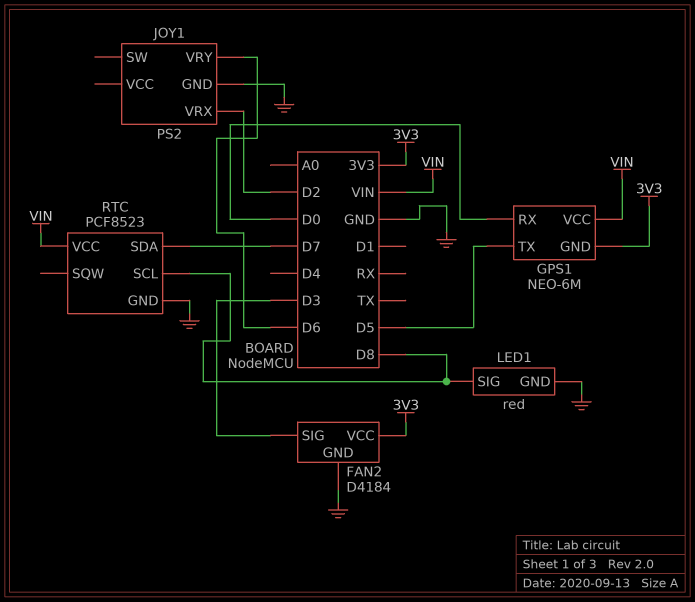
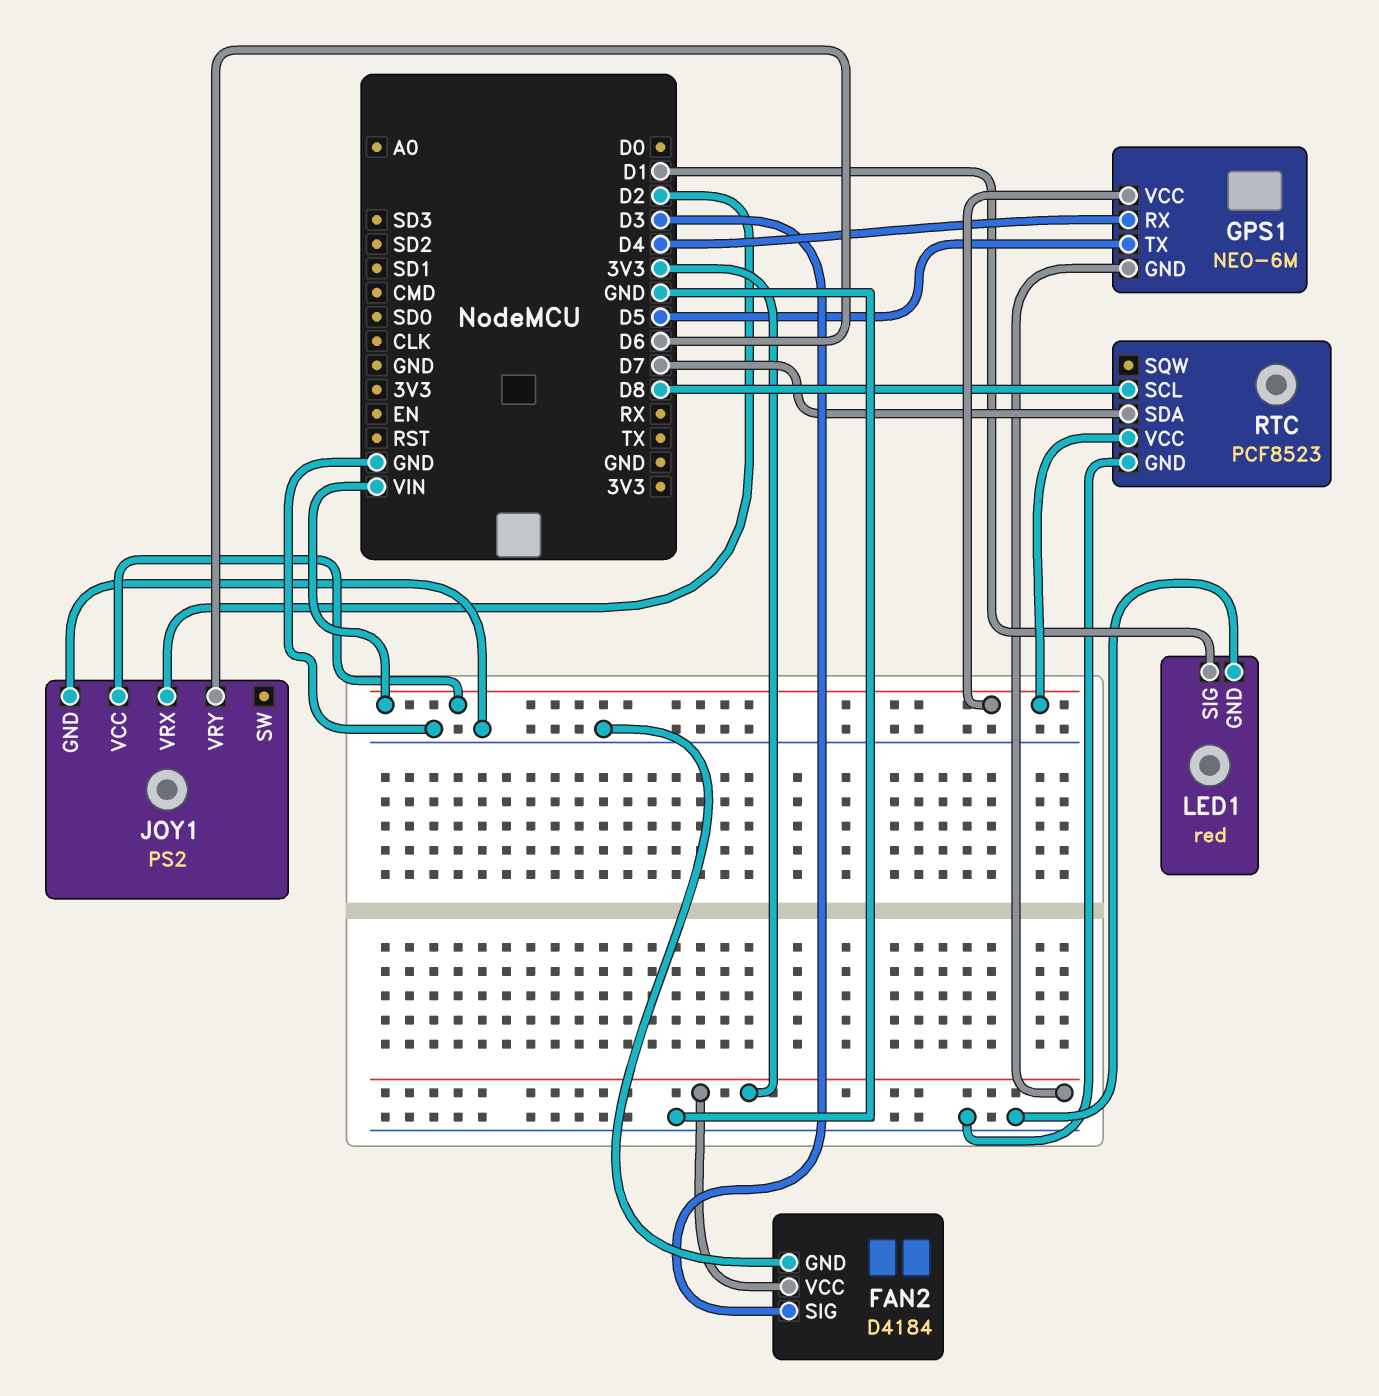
GPS1 pin RX: D0 -> D4
JOY1 pin VCC: none -> VIN
LED1 pin SIG: D8 -> D1

